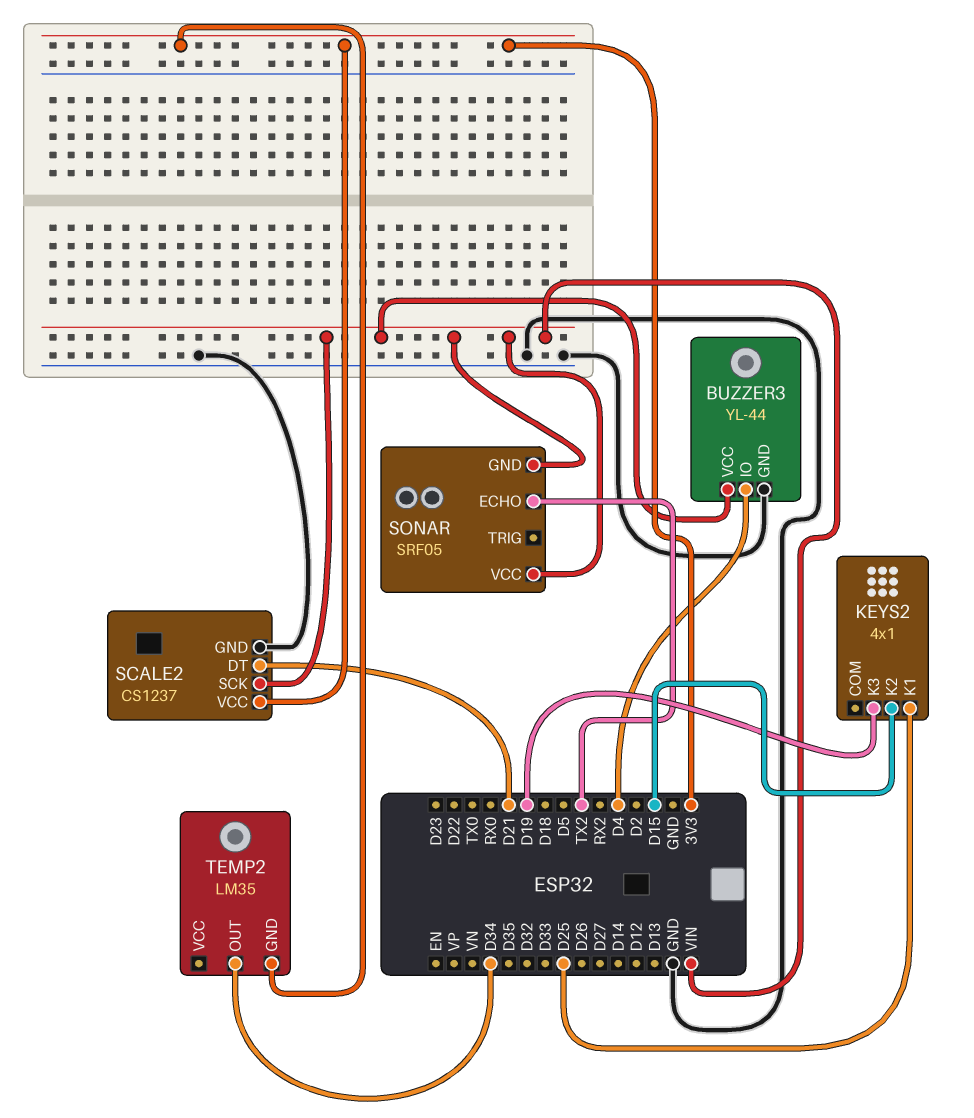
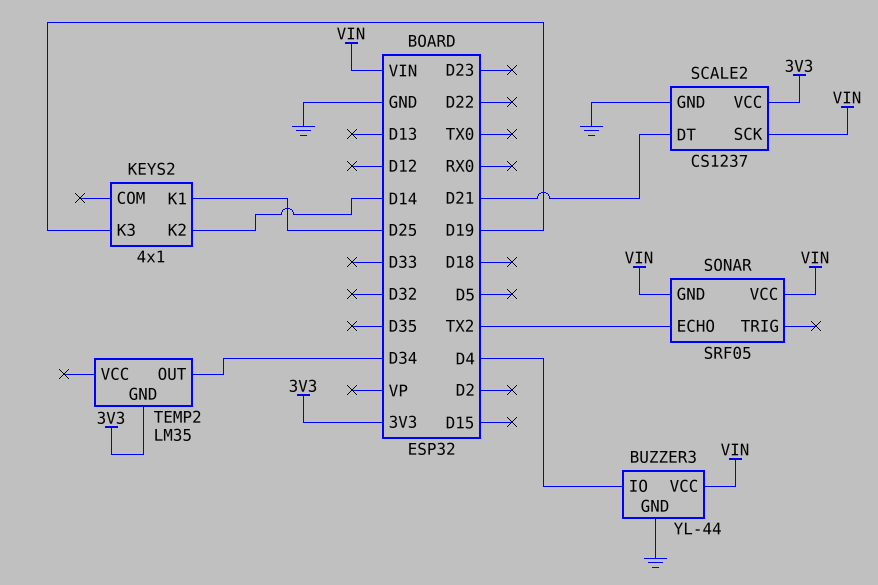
KEYS2 pin K2: D15 -> D14

